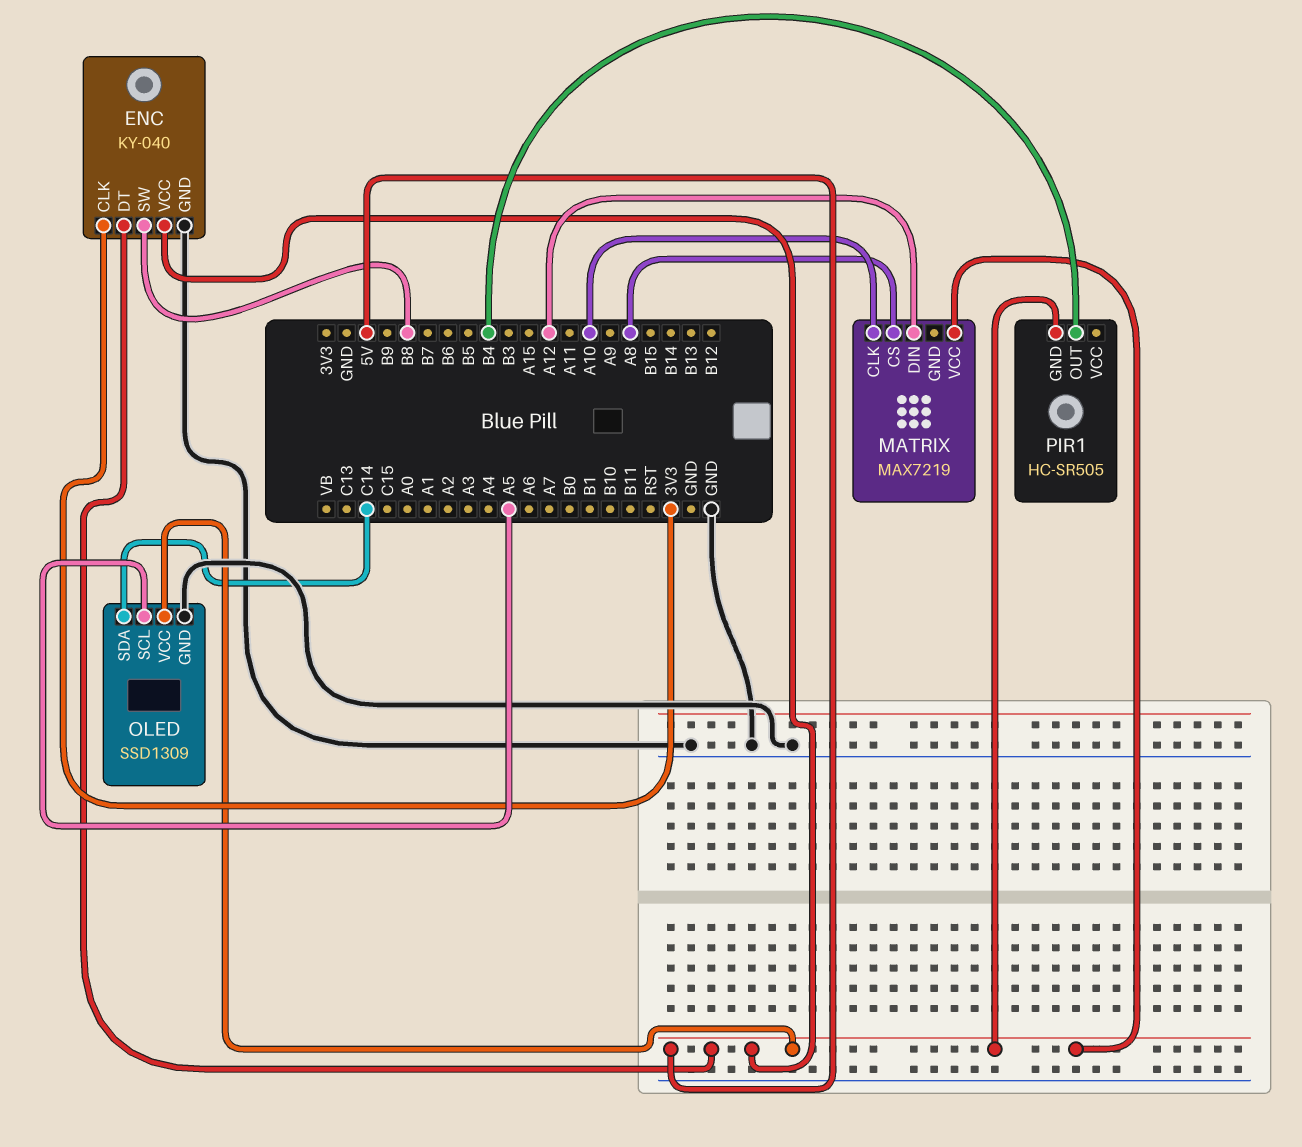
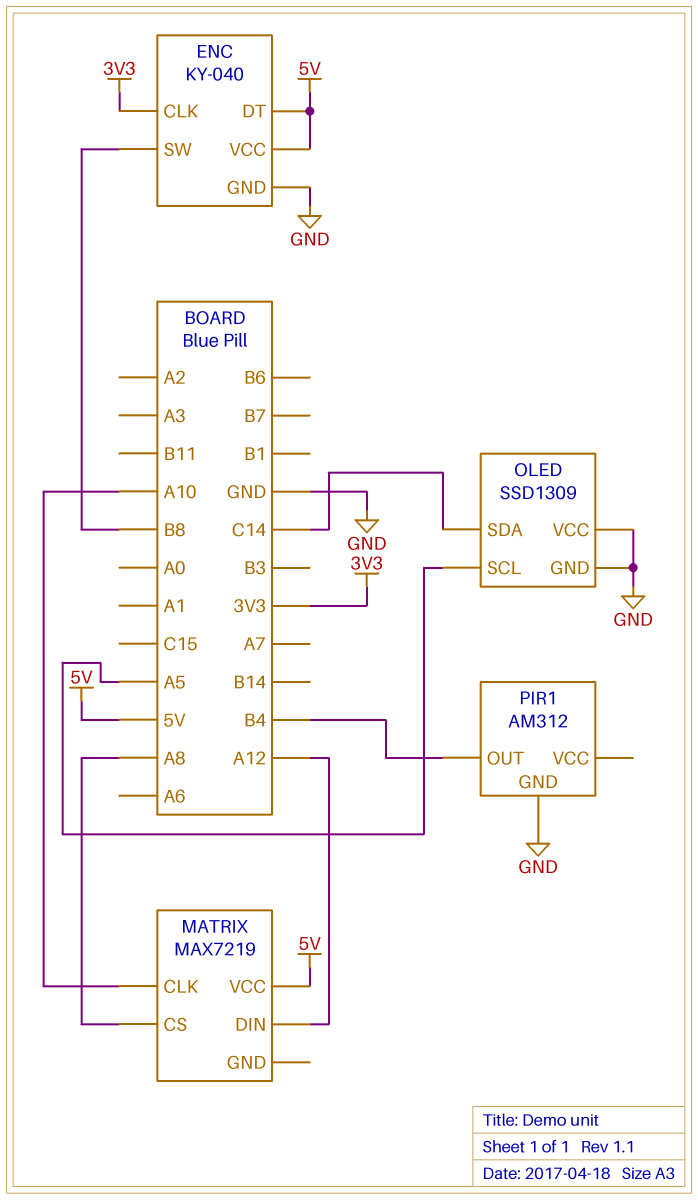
OLED pin VCC: 5V -> GND
PIR1: HC-SR505 -> AM312
PIR1 pin GND: 5V -> GND

